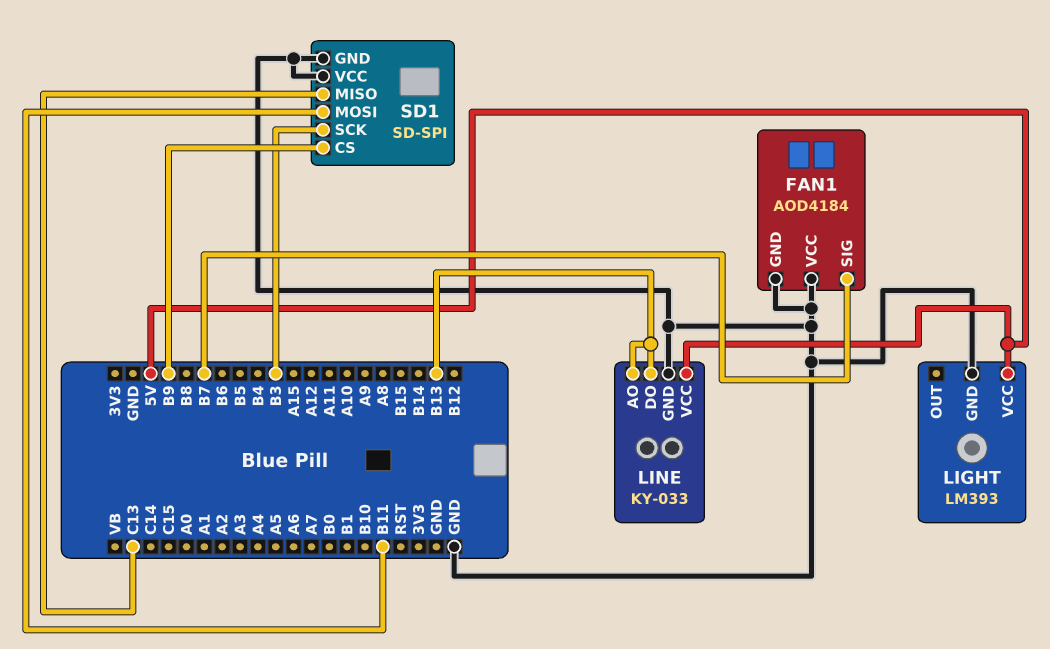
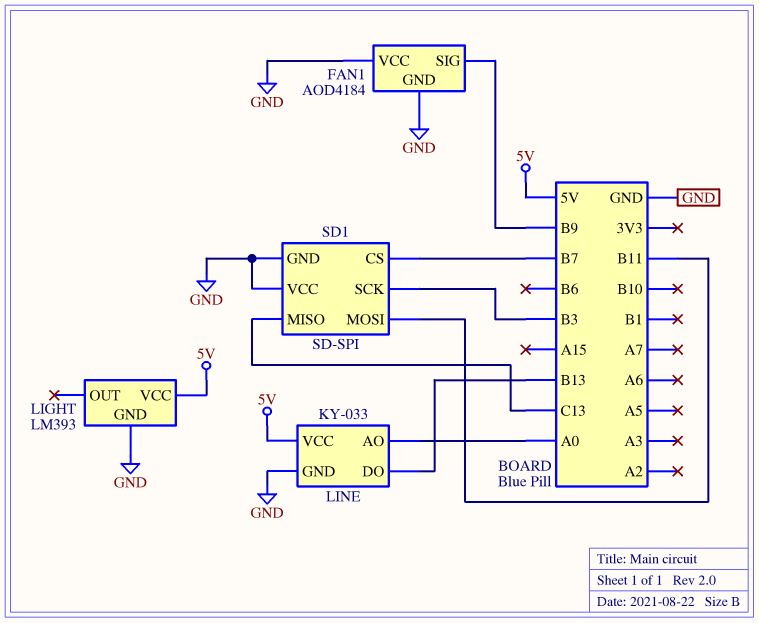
FAN1 pin SIG: B7 -> B9
LINE pin AO: B13 -> A0
SD1 pin CS: B9 -> B7

